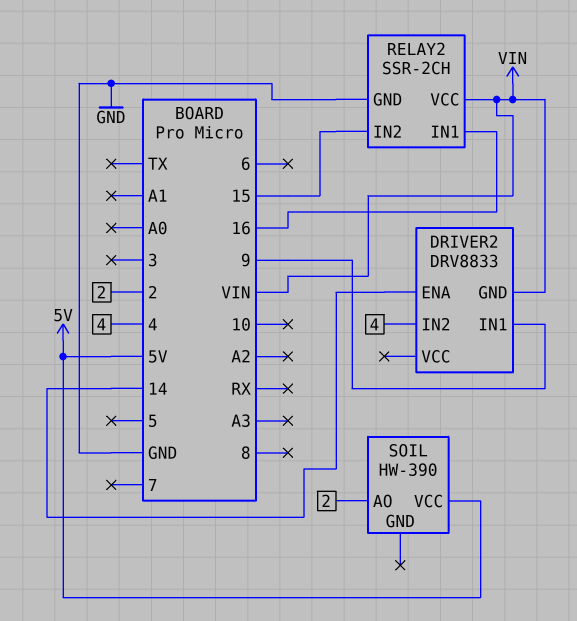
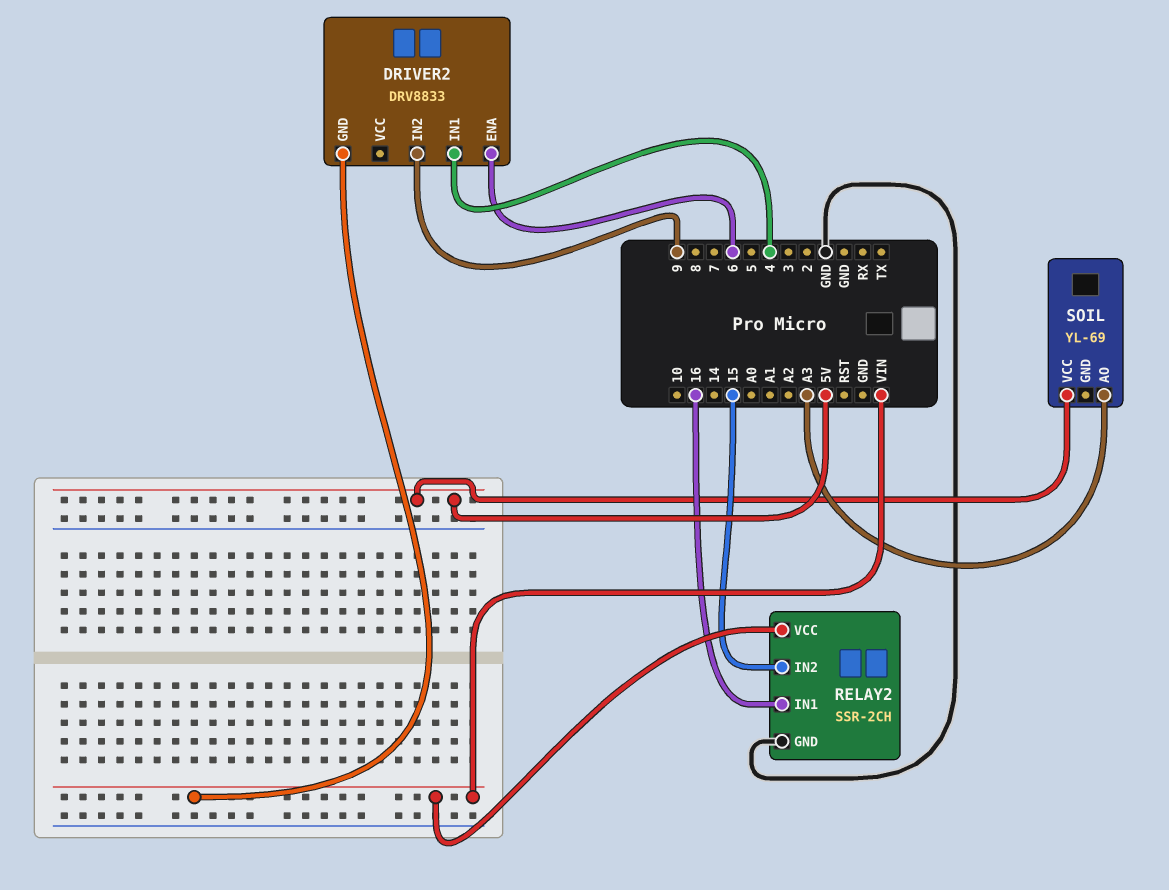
DRIVER2 pin ENA: 14 -> 6
DRIVER2 pin IN1: 9 -> 4
DRIVER2 pin IN2: 4 -> 9
SOIL: HW-390 -> YL-69
SOIL pin AO: 2 -> A3

